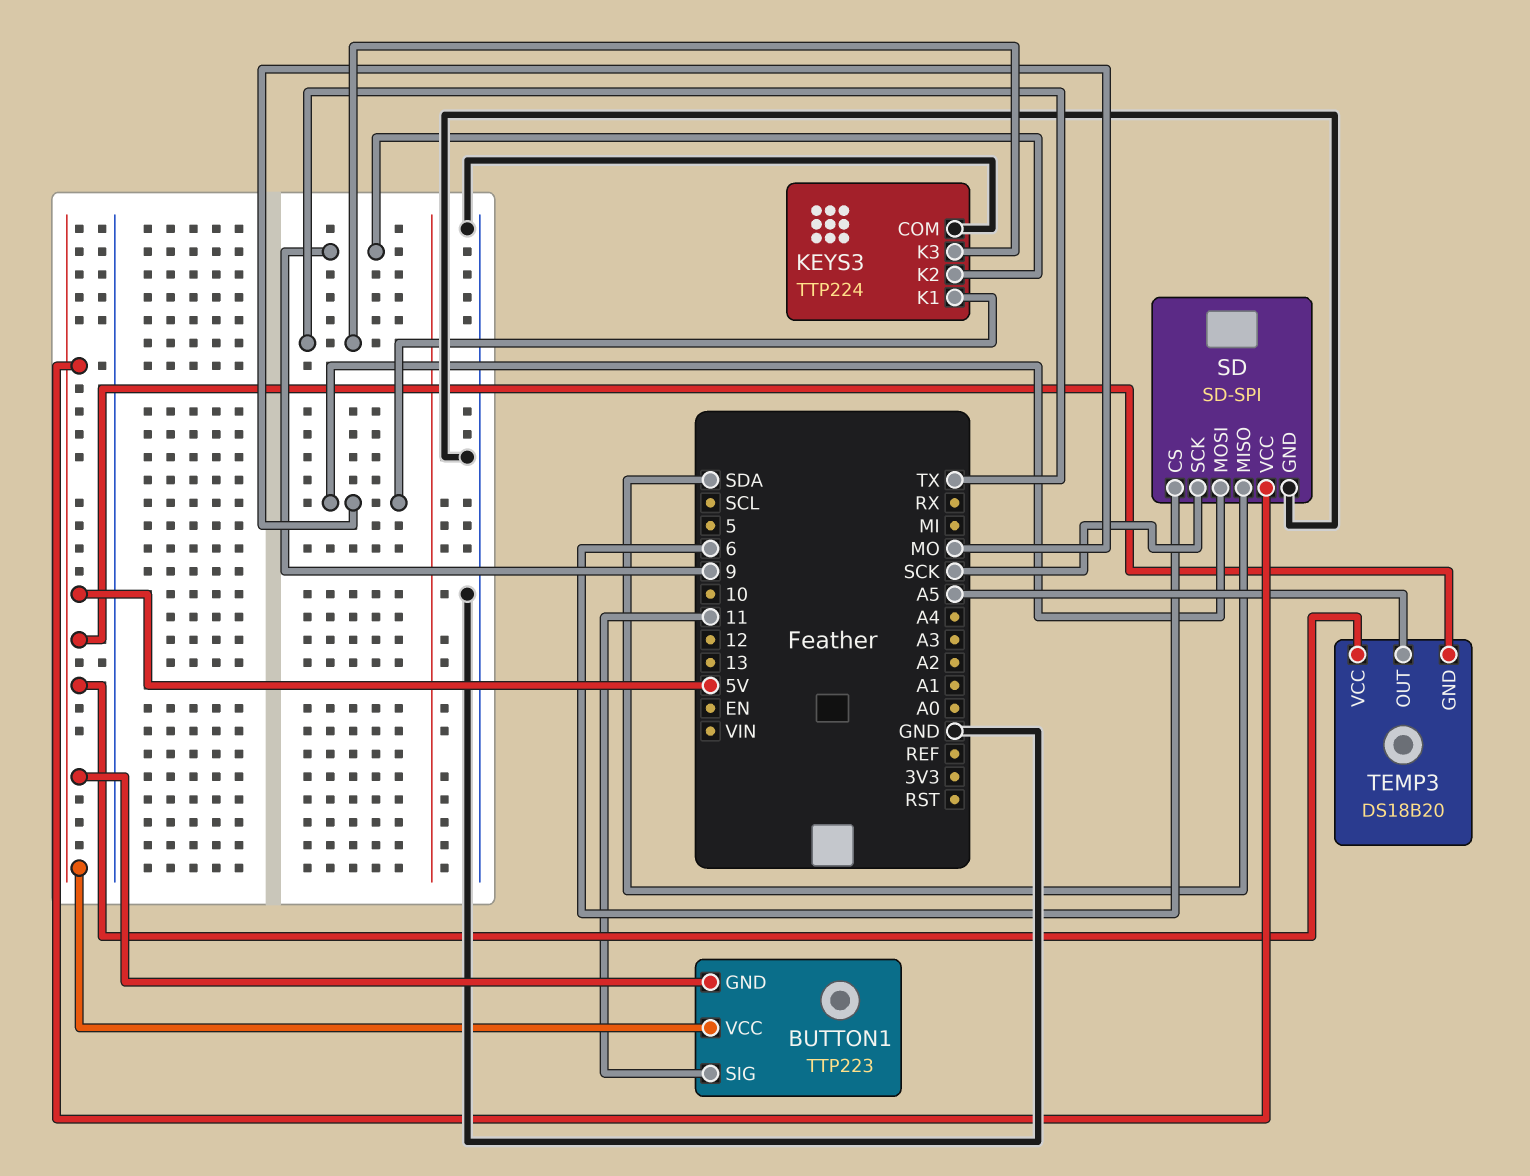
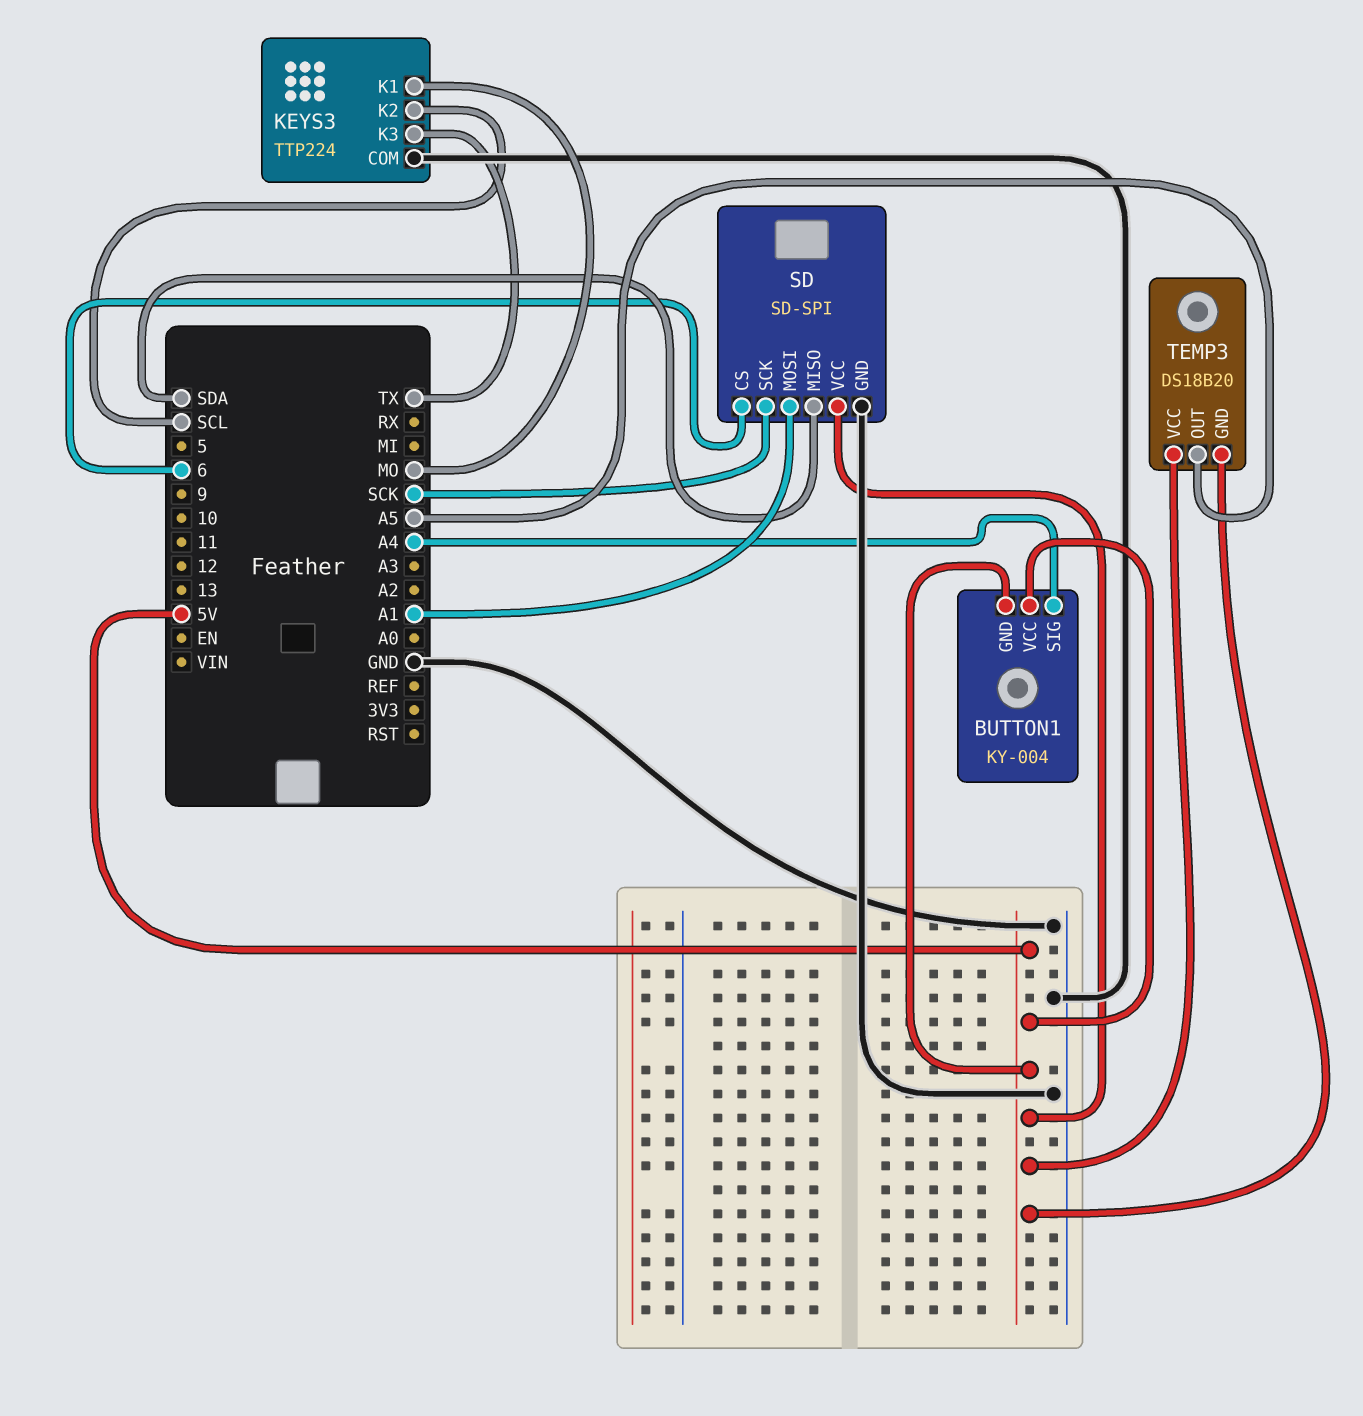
BUTTON1: TTP223 -> KY-004
BUTTON1 pin SIG: 11 -> A4
KEYS3 pin K2: 9 -> SCL
SD pin MOSI: MO -> A1

